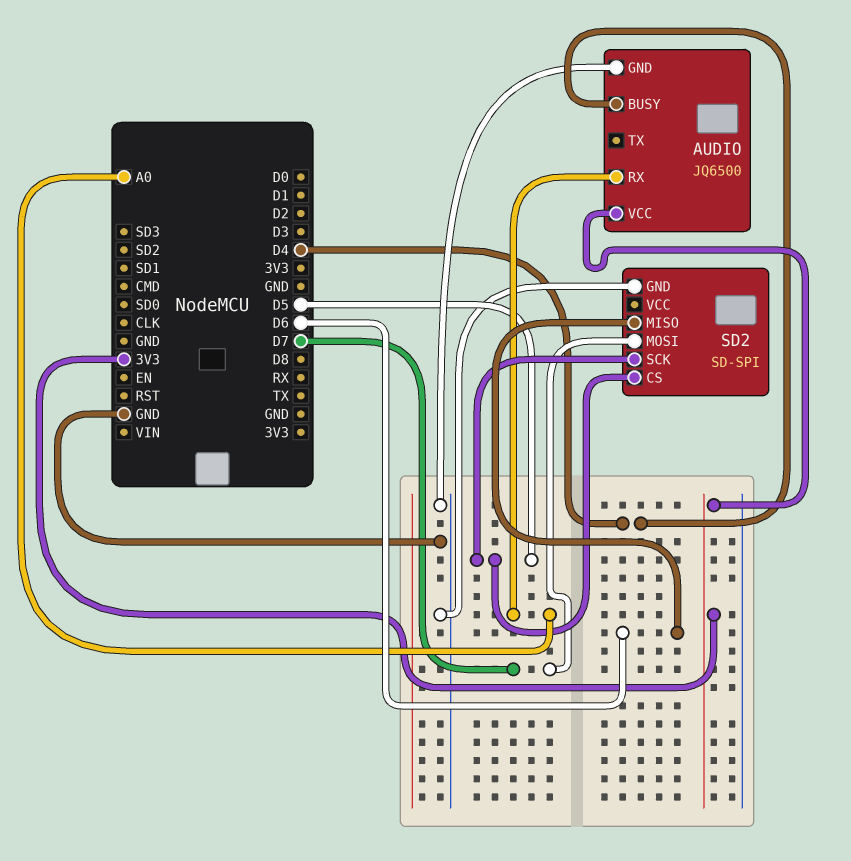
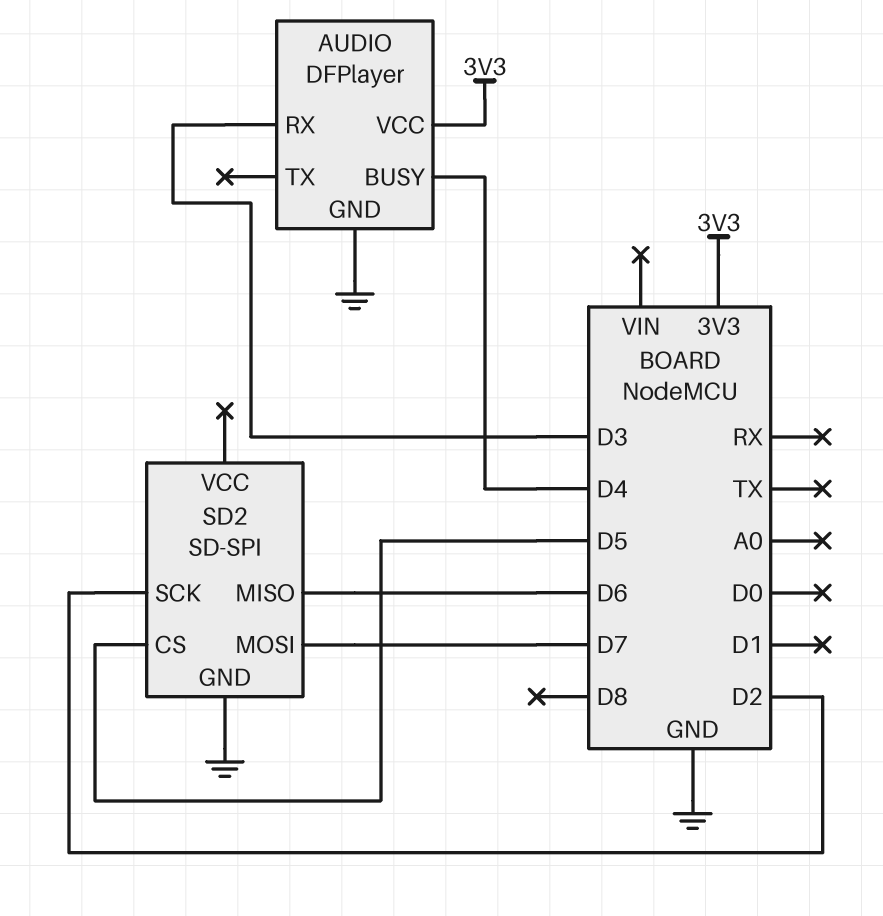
AUDIO: JQ6500 -> DFPlayer
AUDIO pin RX: A0 -> D3
SD2 pin SCK: D5 -> D2

